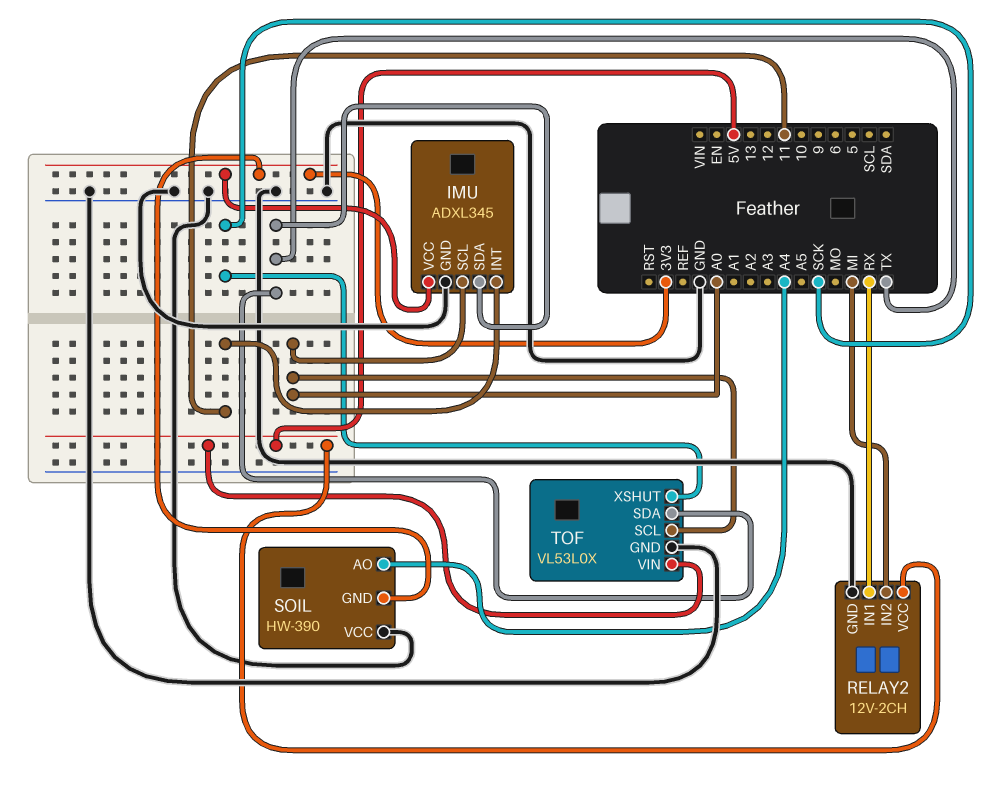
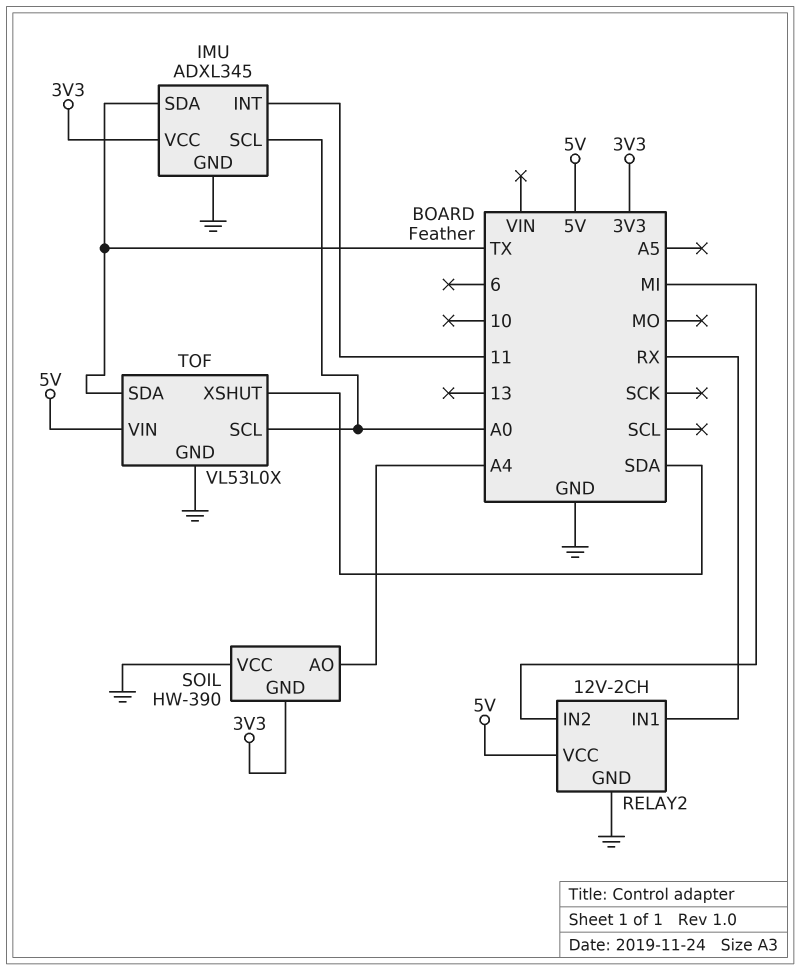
TOF pin XSHUT: SCK -> SDA

